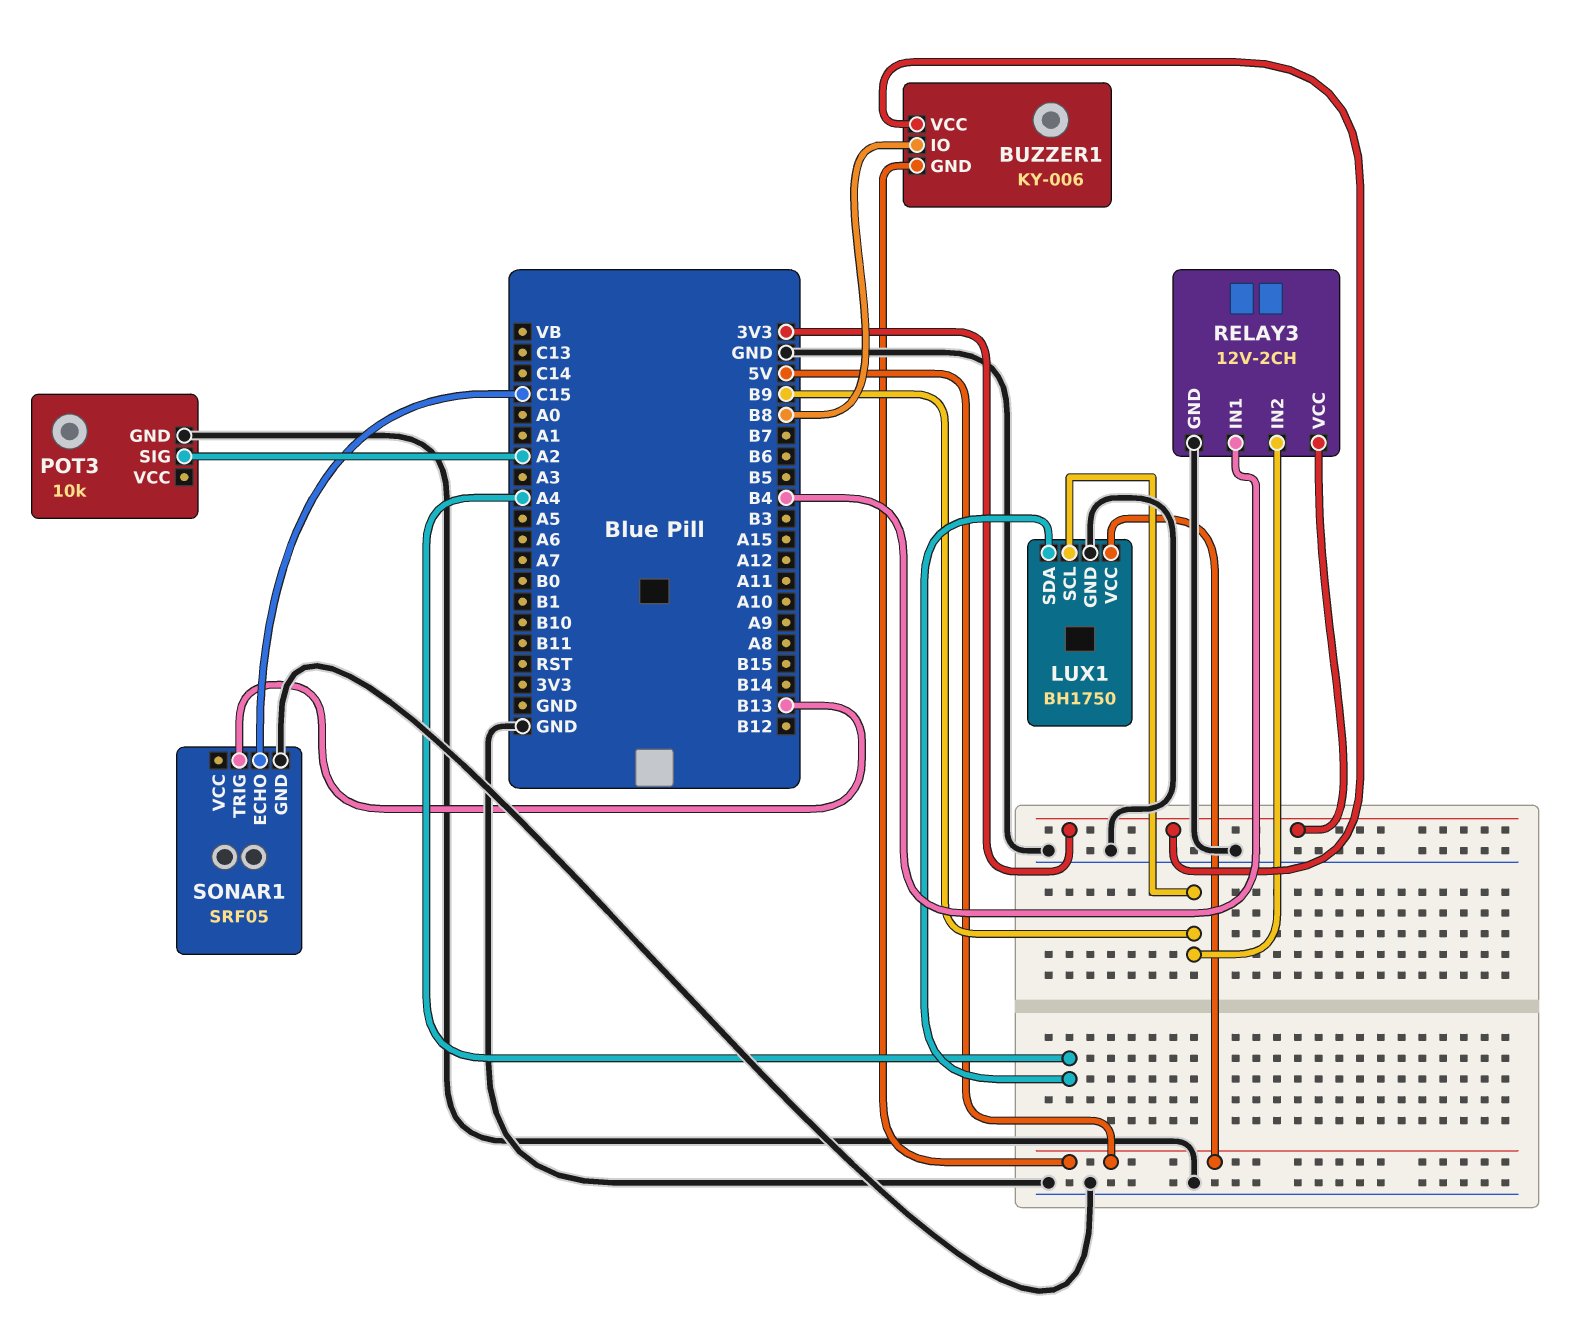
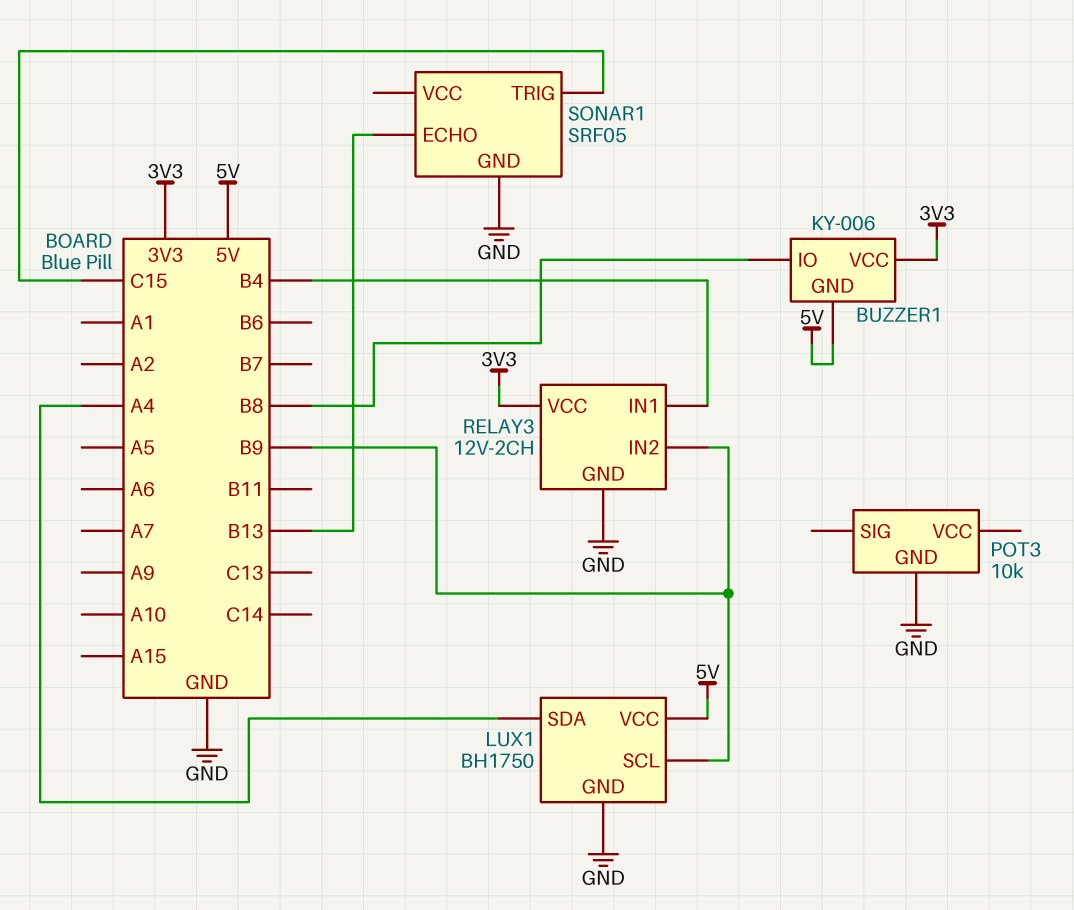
POT3 pin SIG: A2 -> none
SONAR1 pin ECHO: C15 -> B13
SONAR1 pin TRIG: B13 -> C15

